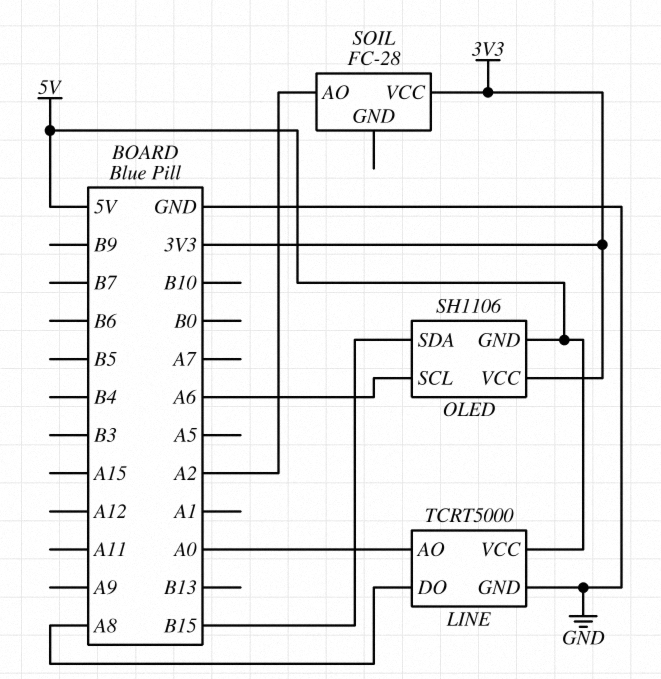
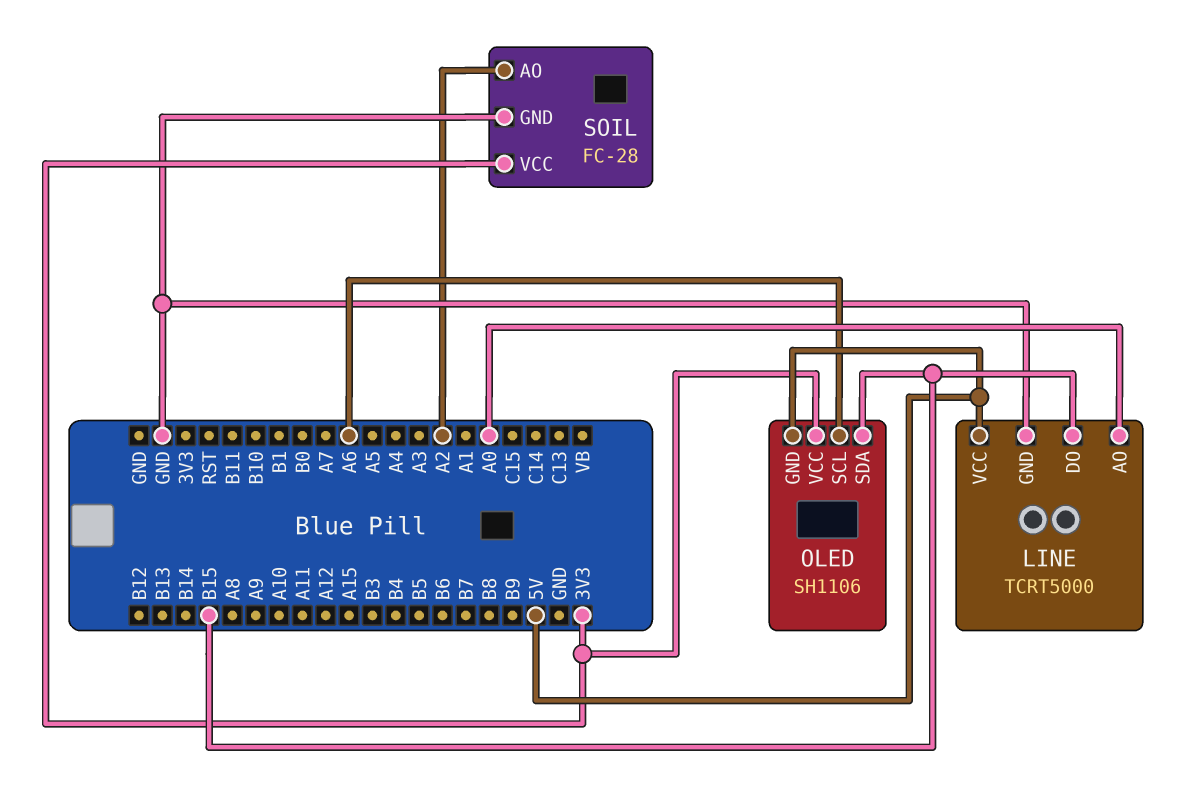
LINE pin DO: A8 -> B15
SOIL pin GND: none -> GND

